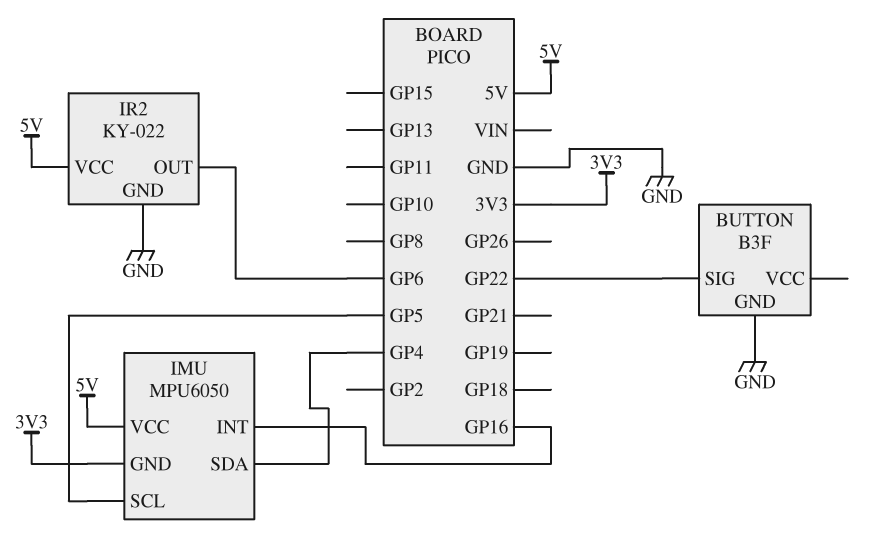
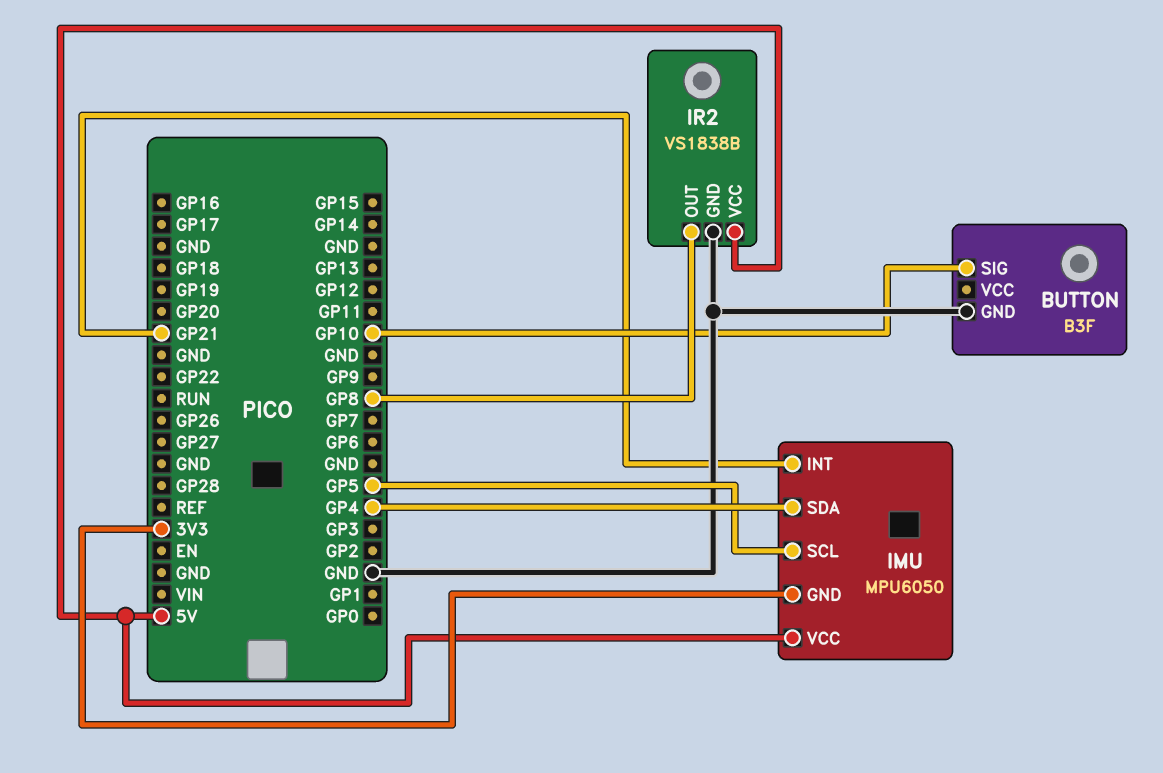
BUTTON pin SIG: GP22 -> GP10
IMU pin INT: GP16 -> GP21
IR2: KY-022 -> VS1838B
IR2 pin OUT: GP6 -> GP8

